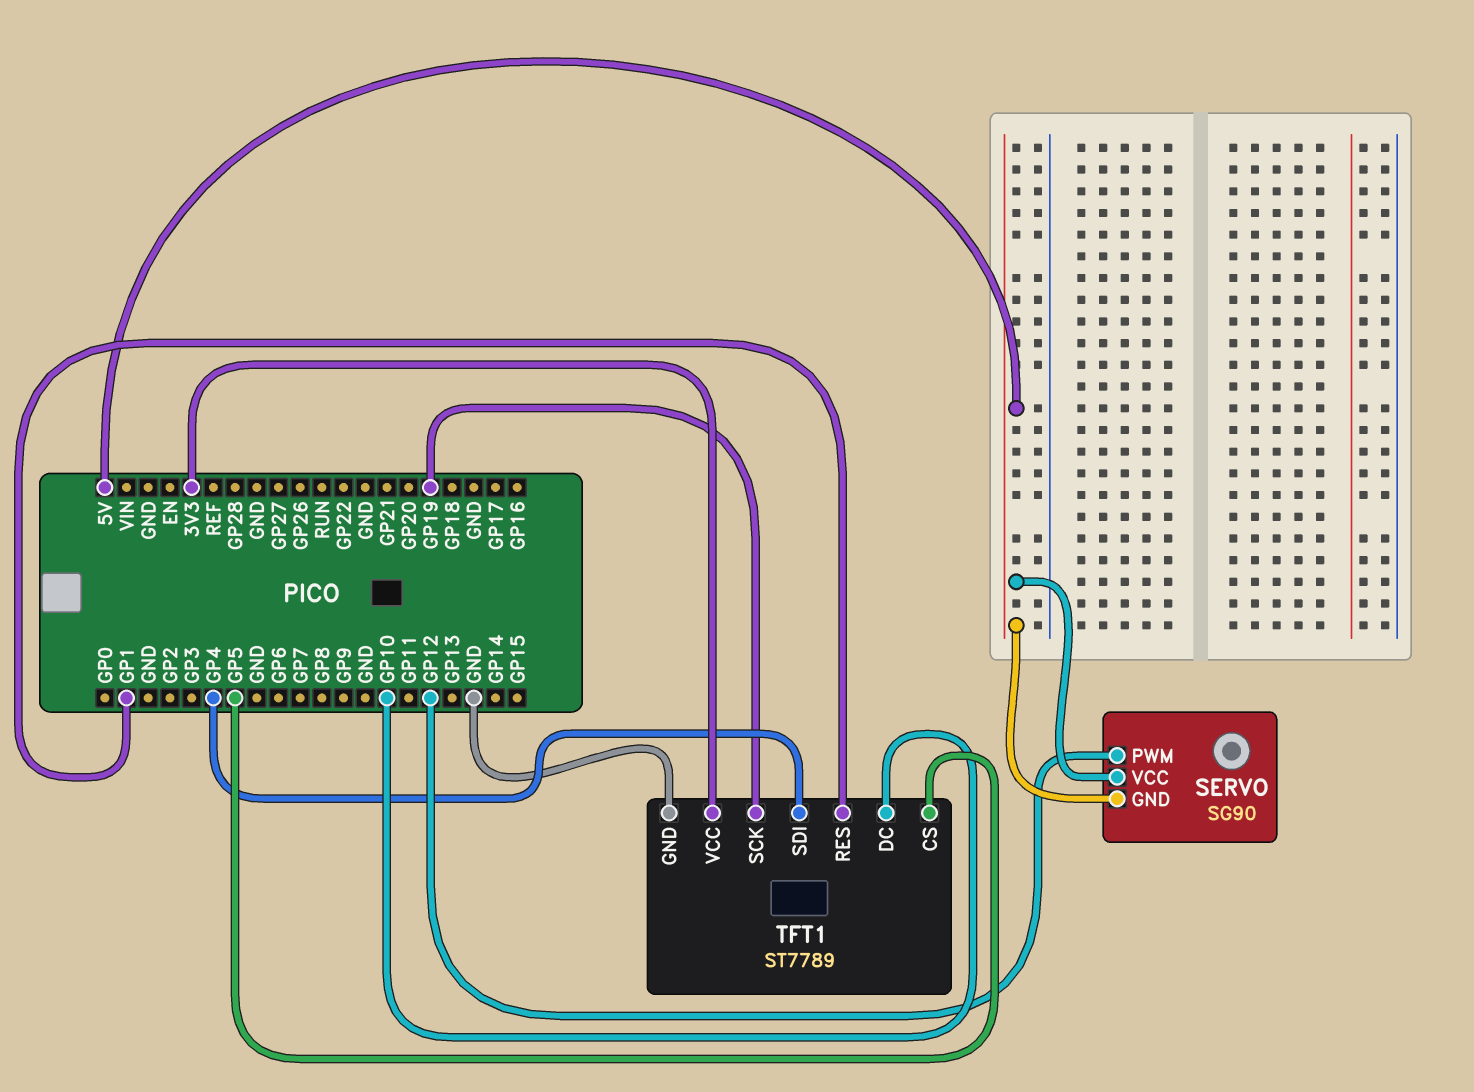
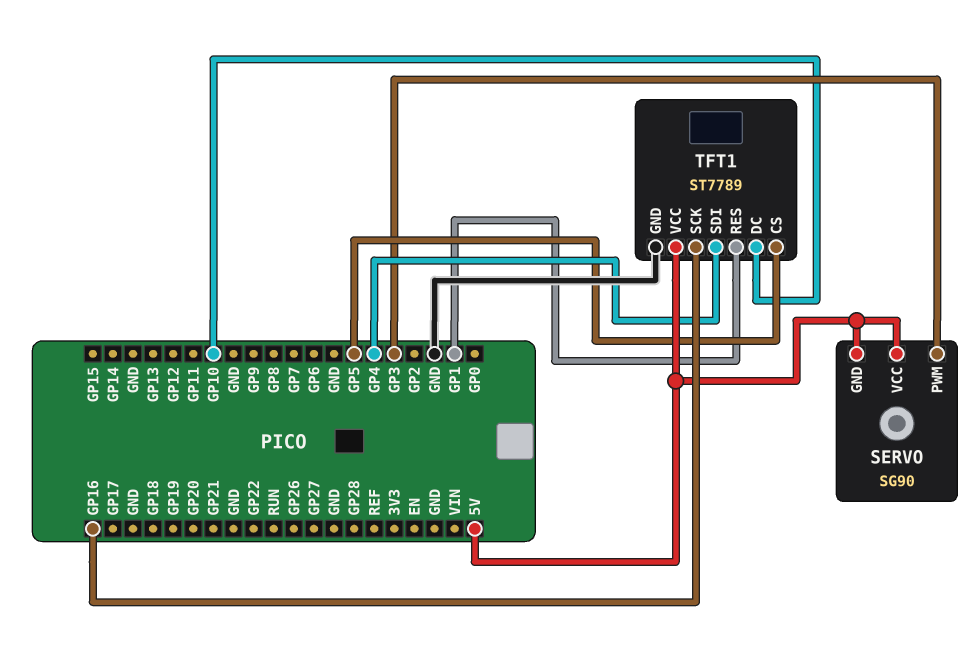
SERVO pin PWM: GP12 -> GP3
TFT1 pin SCK: GP19 -> GP16
TFT1 pin VCC: 3V3 -> 5V

